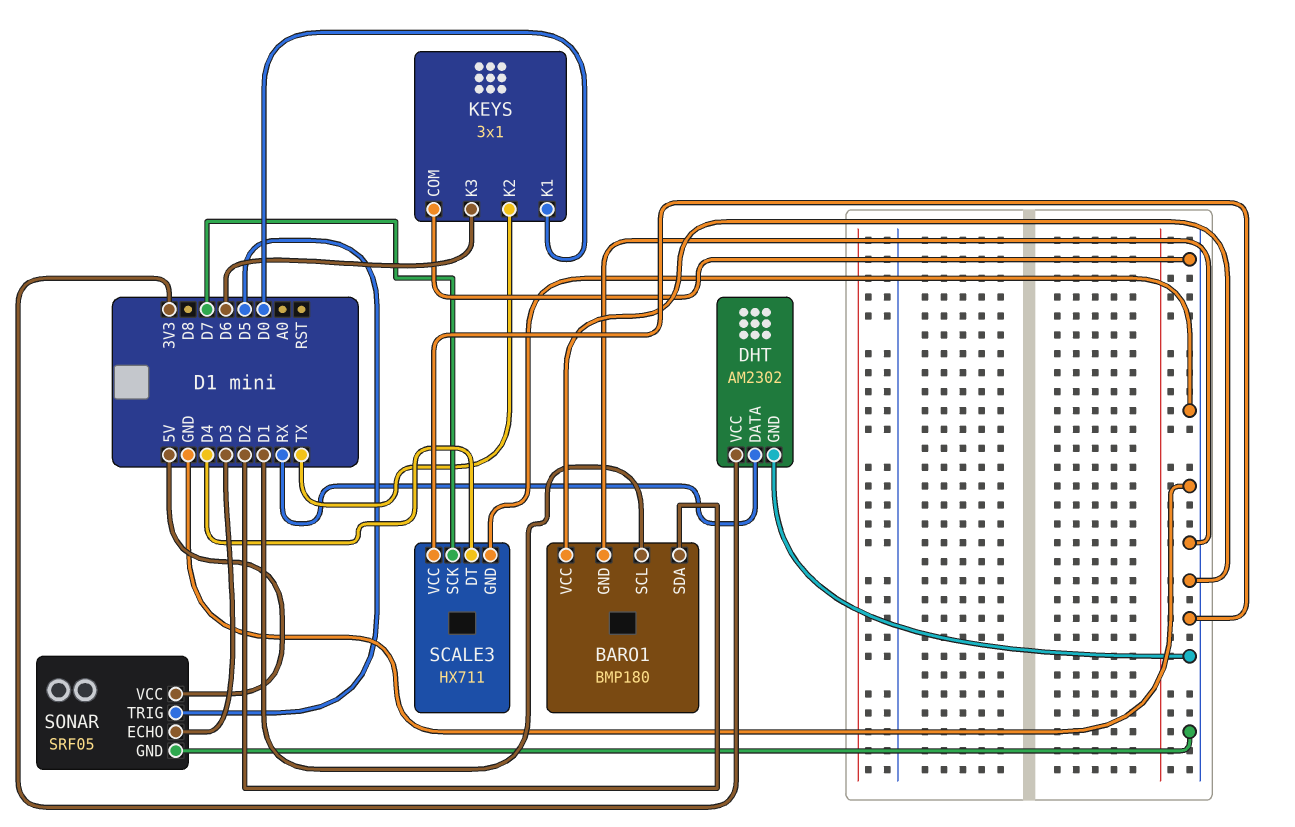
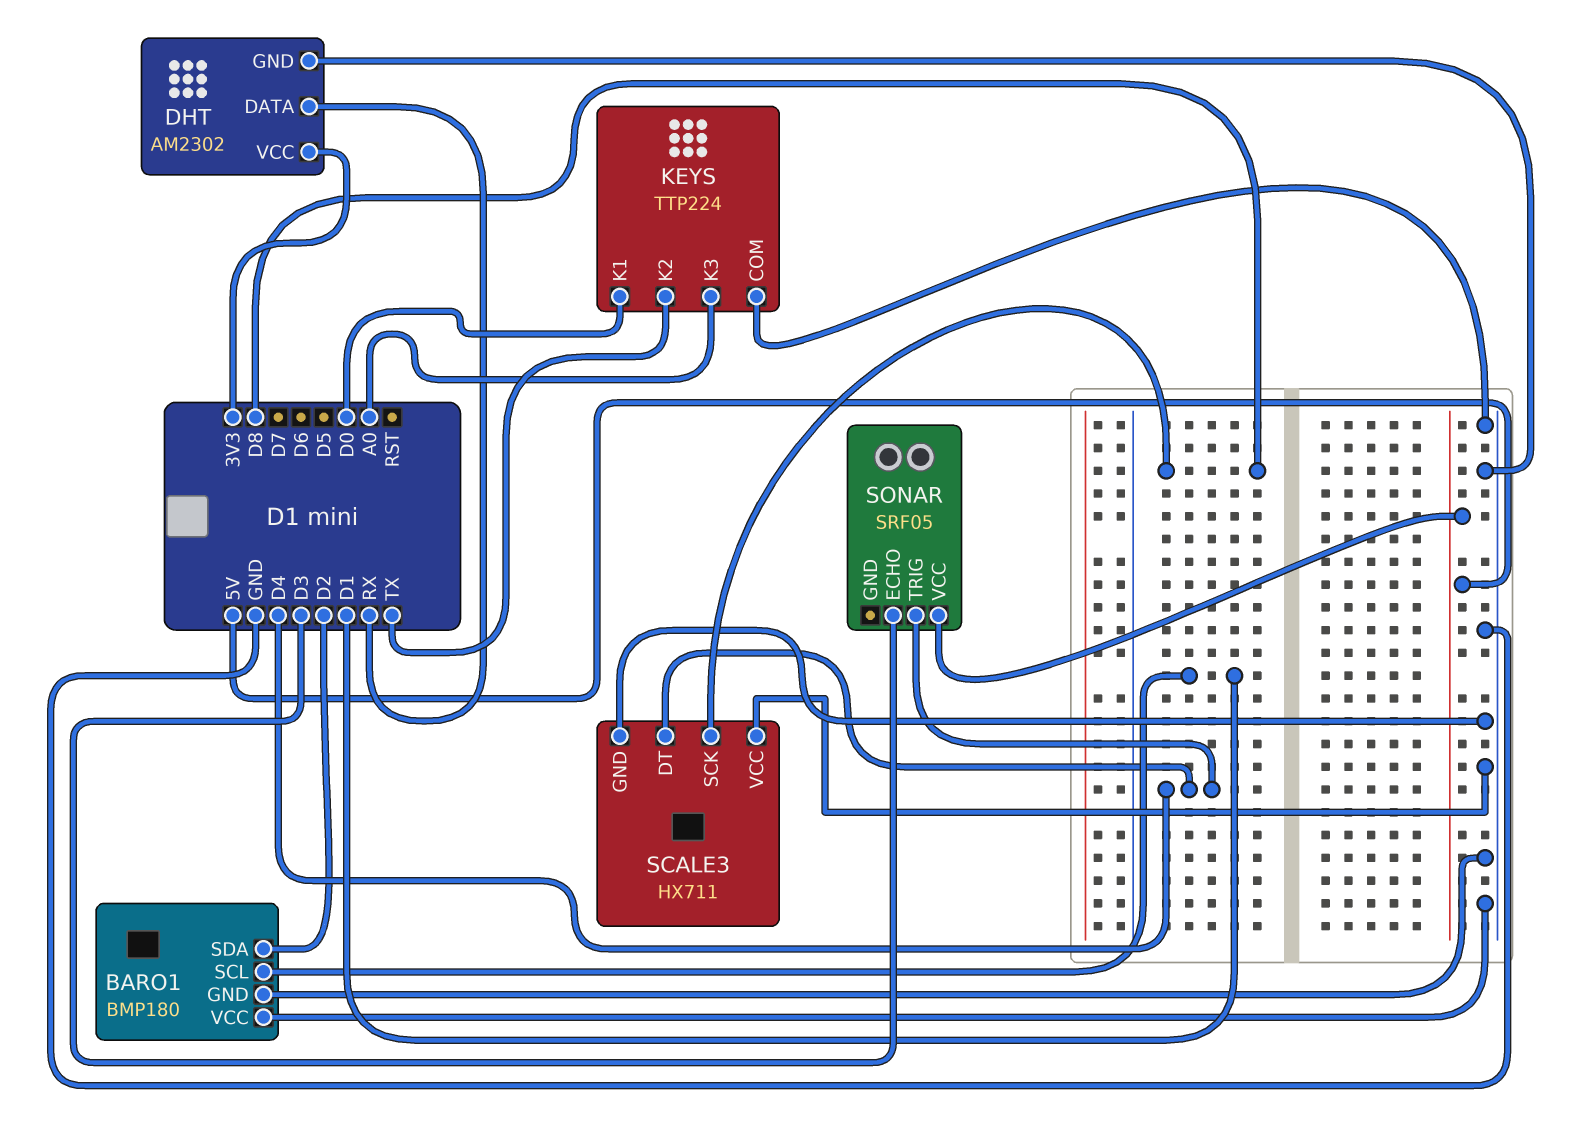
KEYS: 3x1 -> TTP224
KEYS pin K3: D6 -> A0
SCALE3 pin SCK: D7 -> D8
SONAR pin GND: GND -> none
SONAR pin TRIG: D5 -> D4

